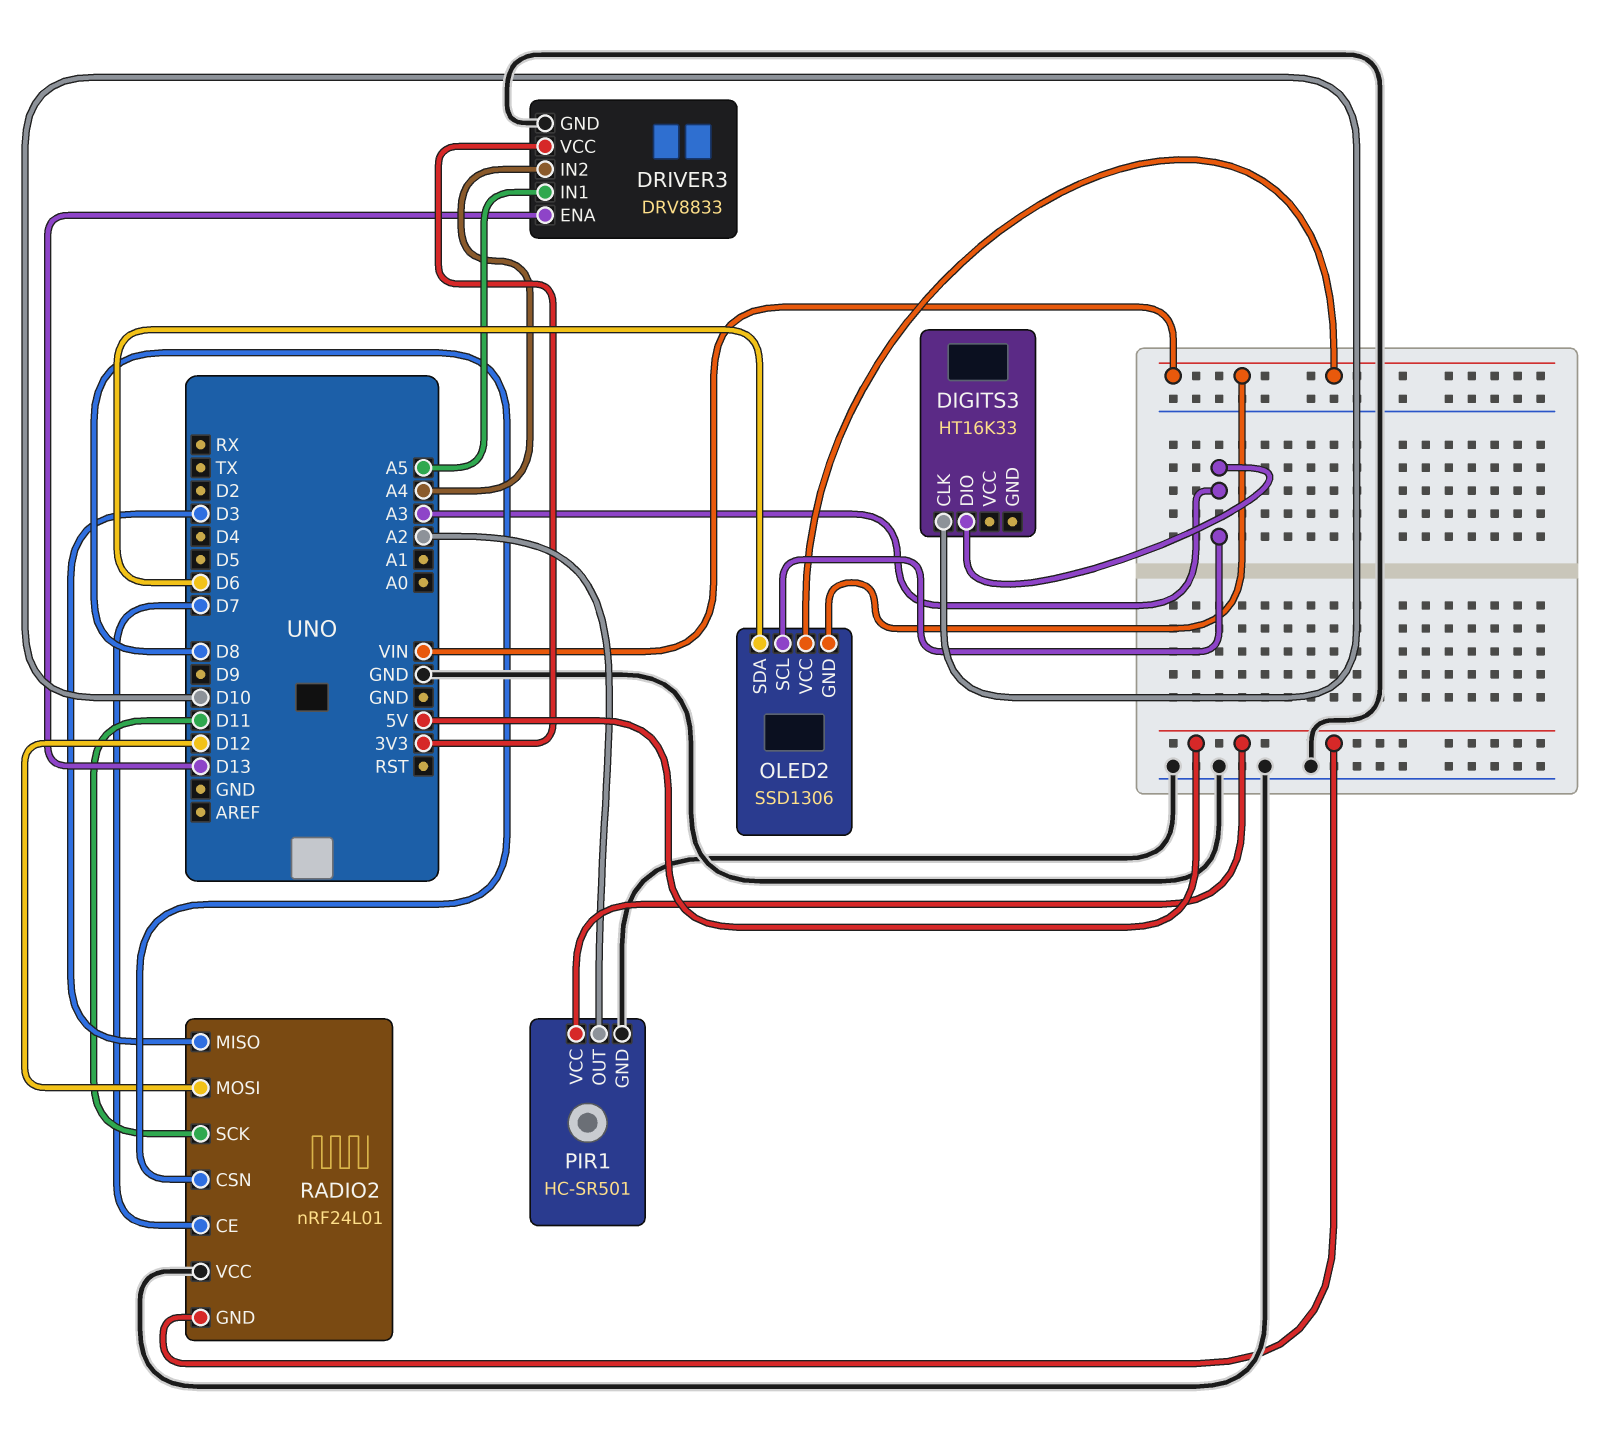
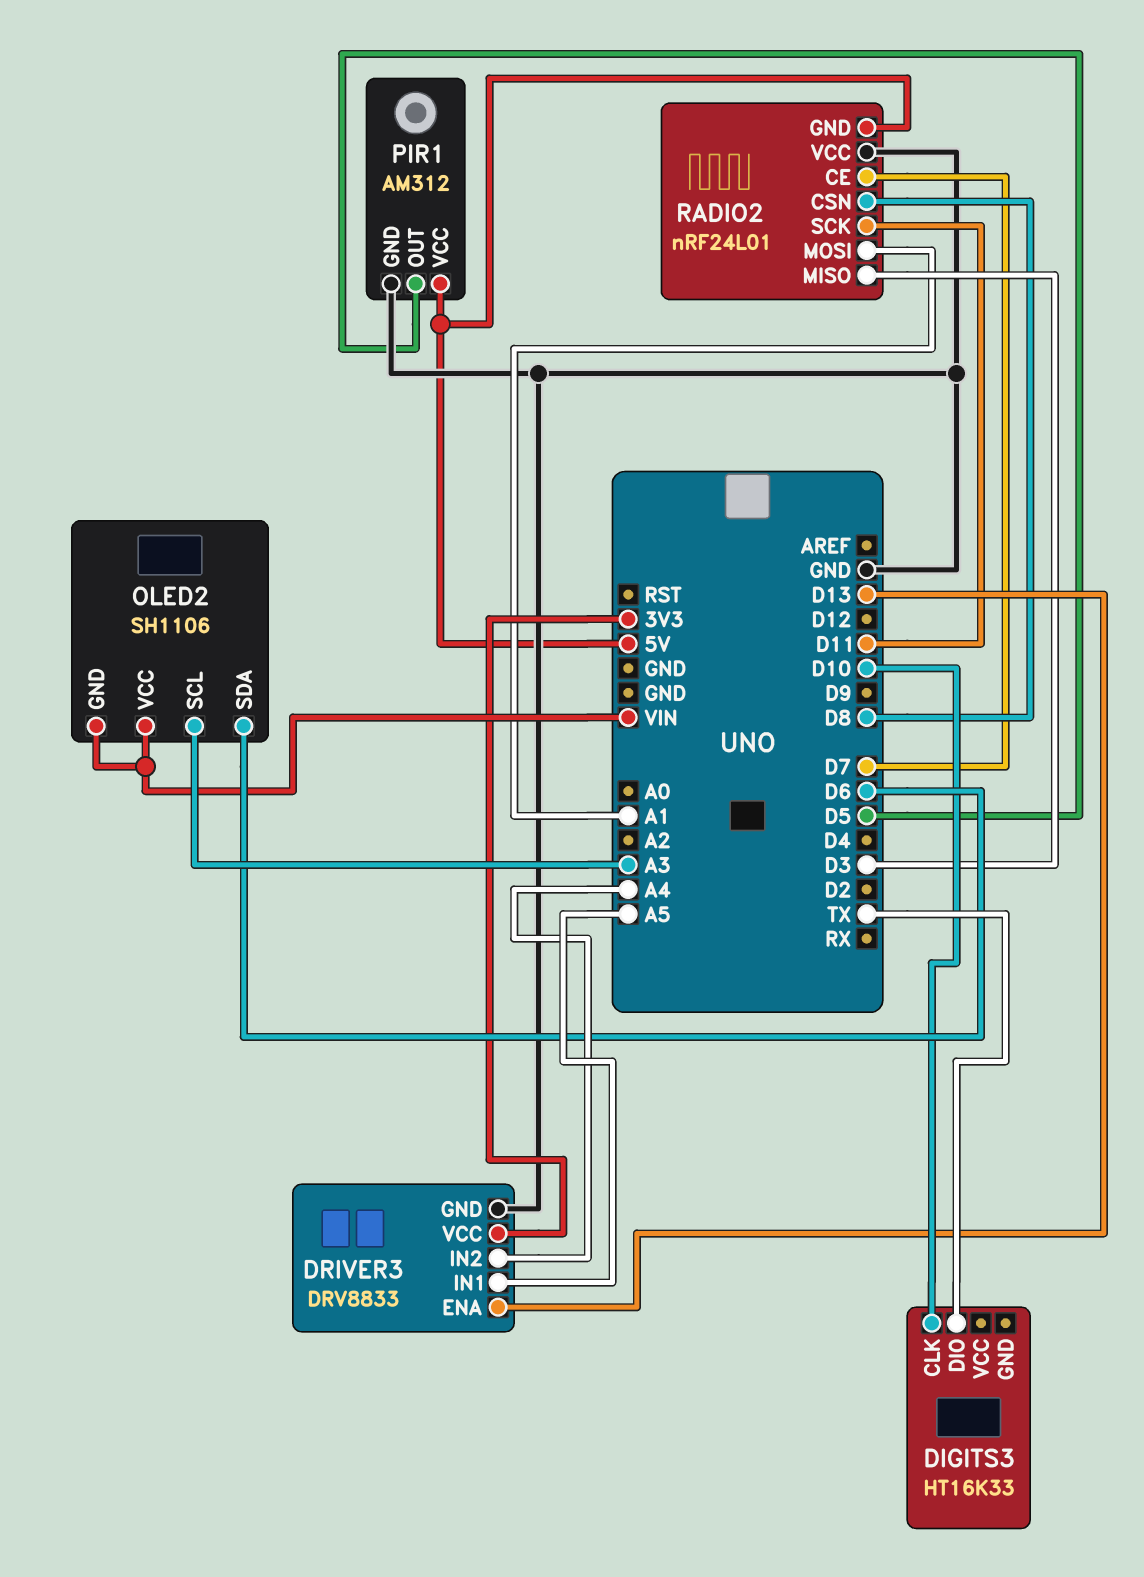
DIGITS3 pin DIO: A3 -> TX
OLED2: SSD1306 -> SH1106
PIR1: HC-SR501 -> AM312
PIR1 pin OUT: A2 -> D5
RADIO2 pin MOSI: D12 -> A1

